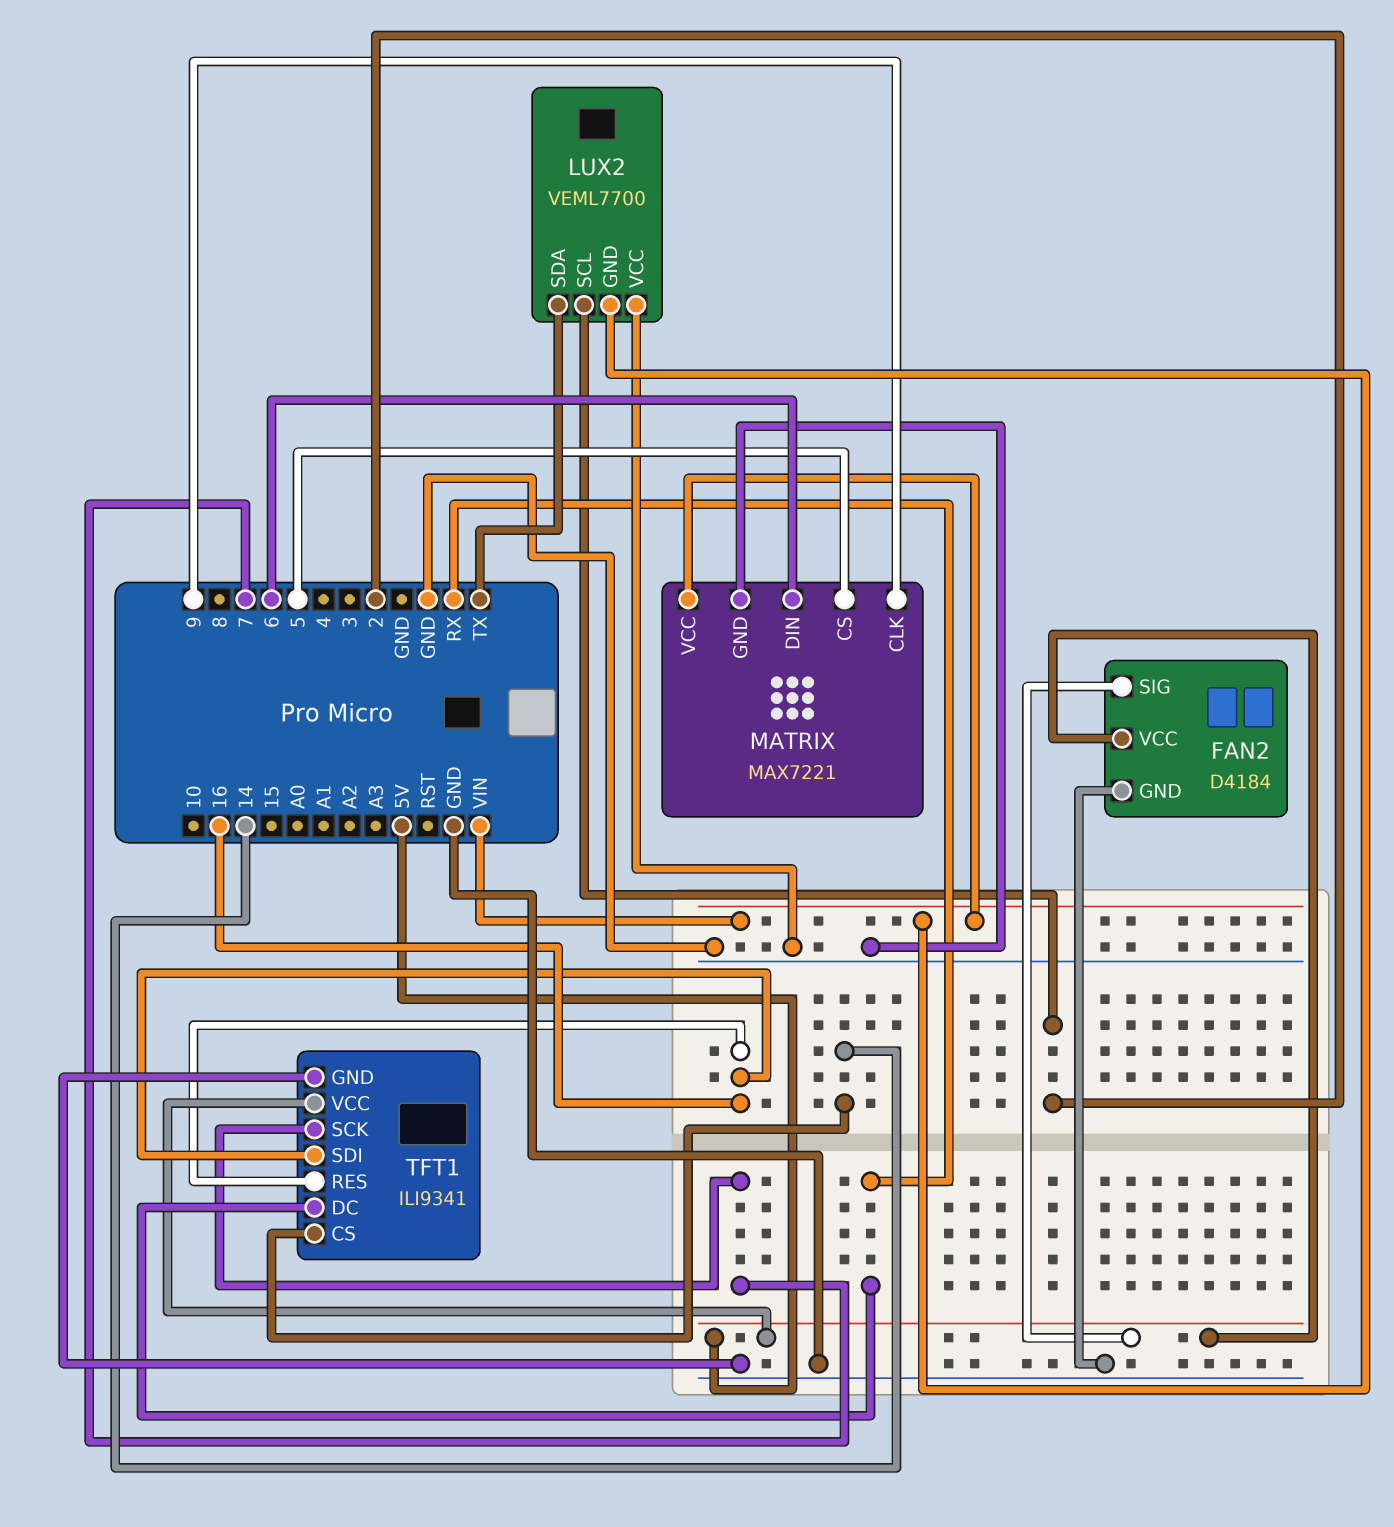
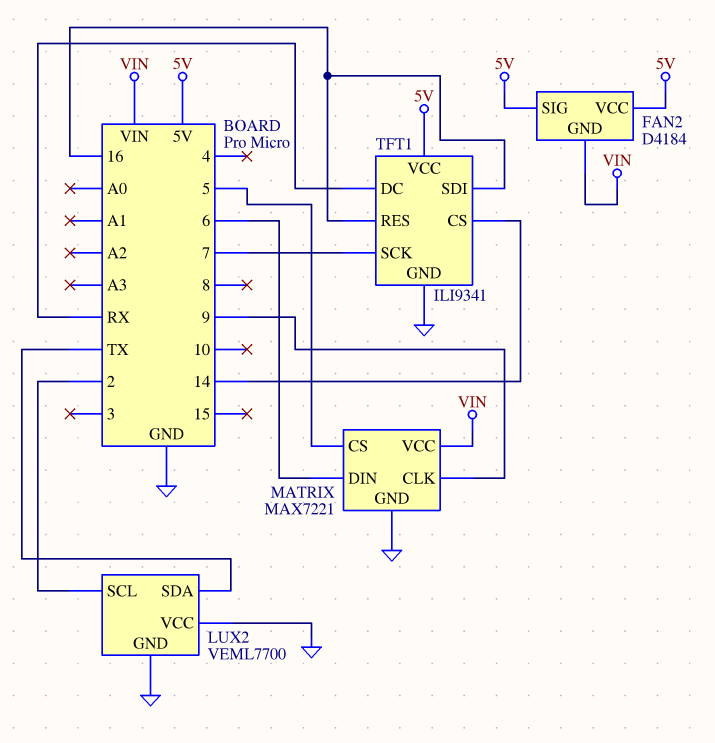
FAN2 pin GND: GND -> VIN
LUX2 pin GND: VIN -> GND

